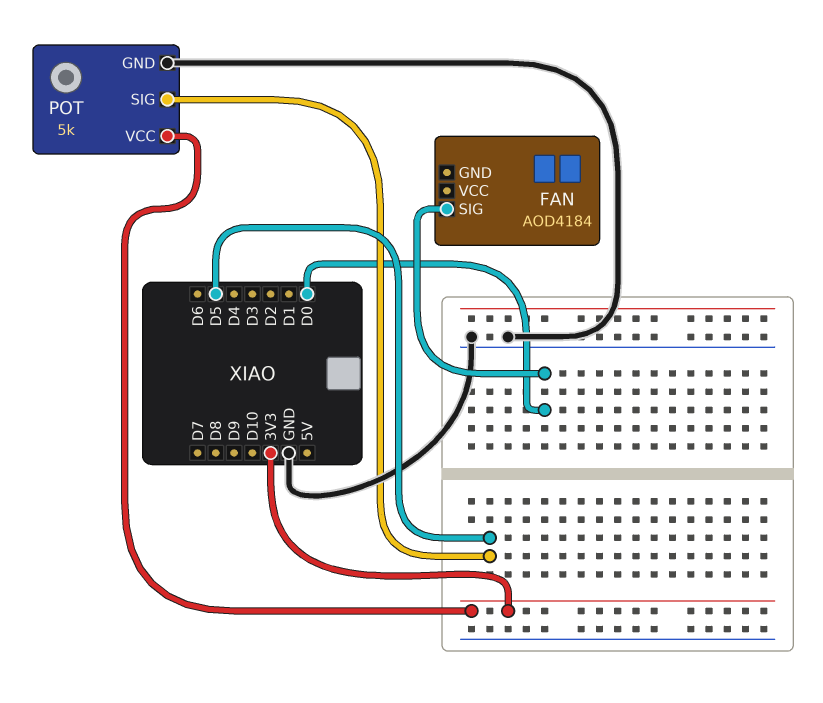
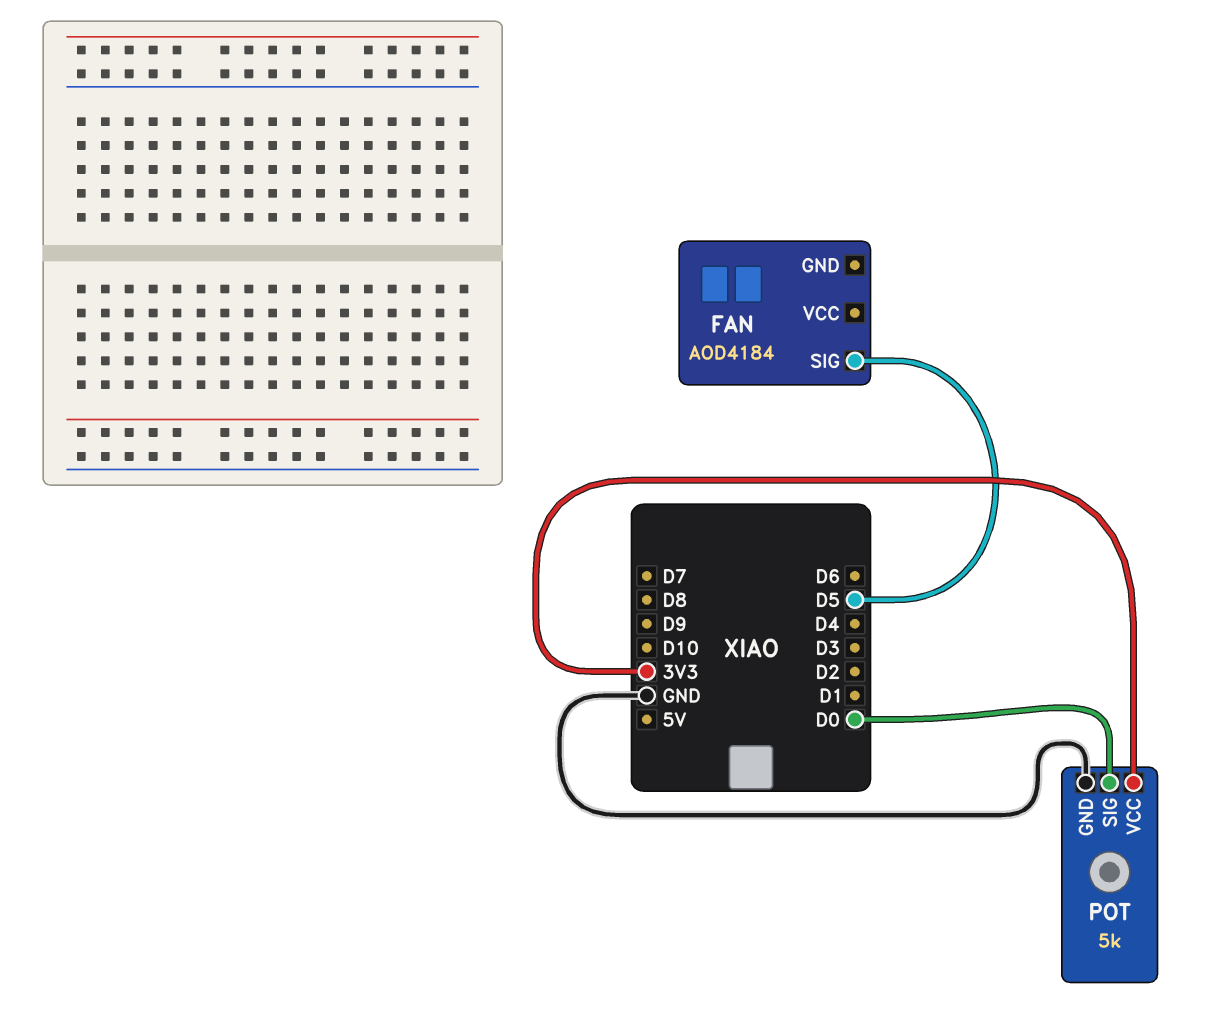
FAN pin SIG: D0 -> D5
POT pin SIG: D5 -> D0

